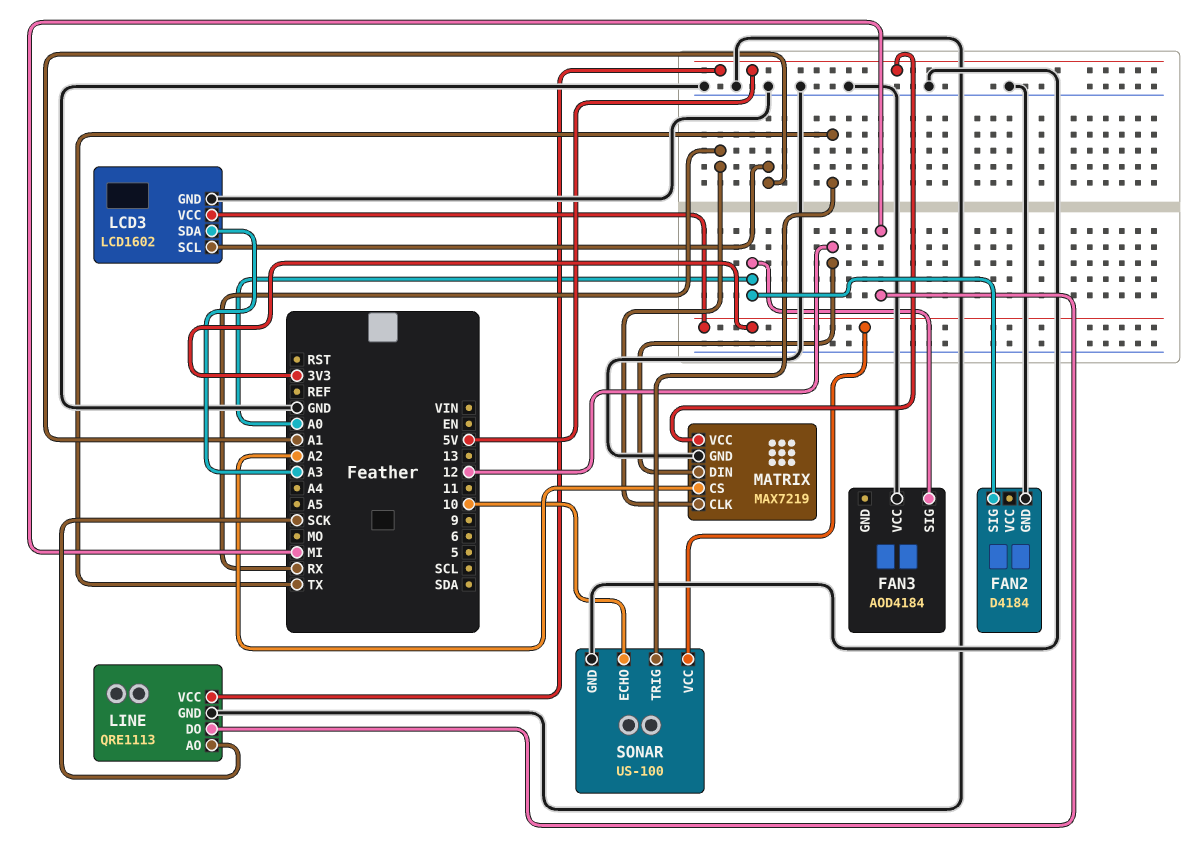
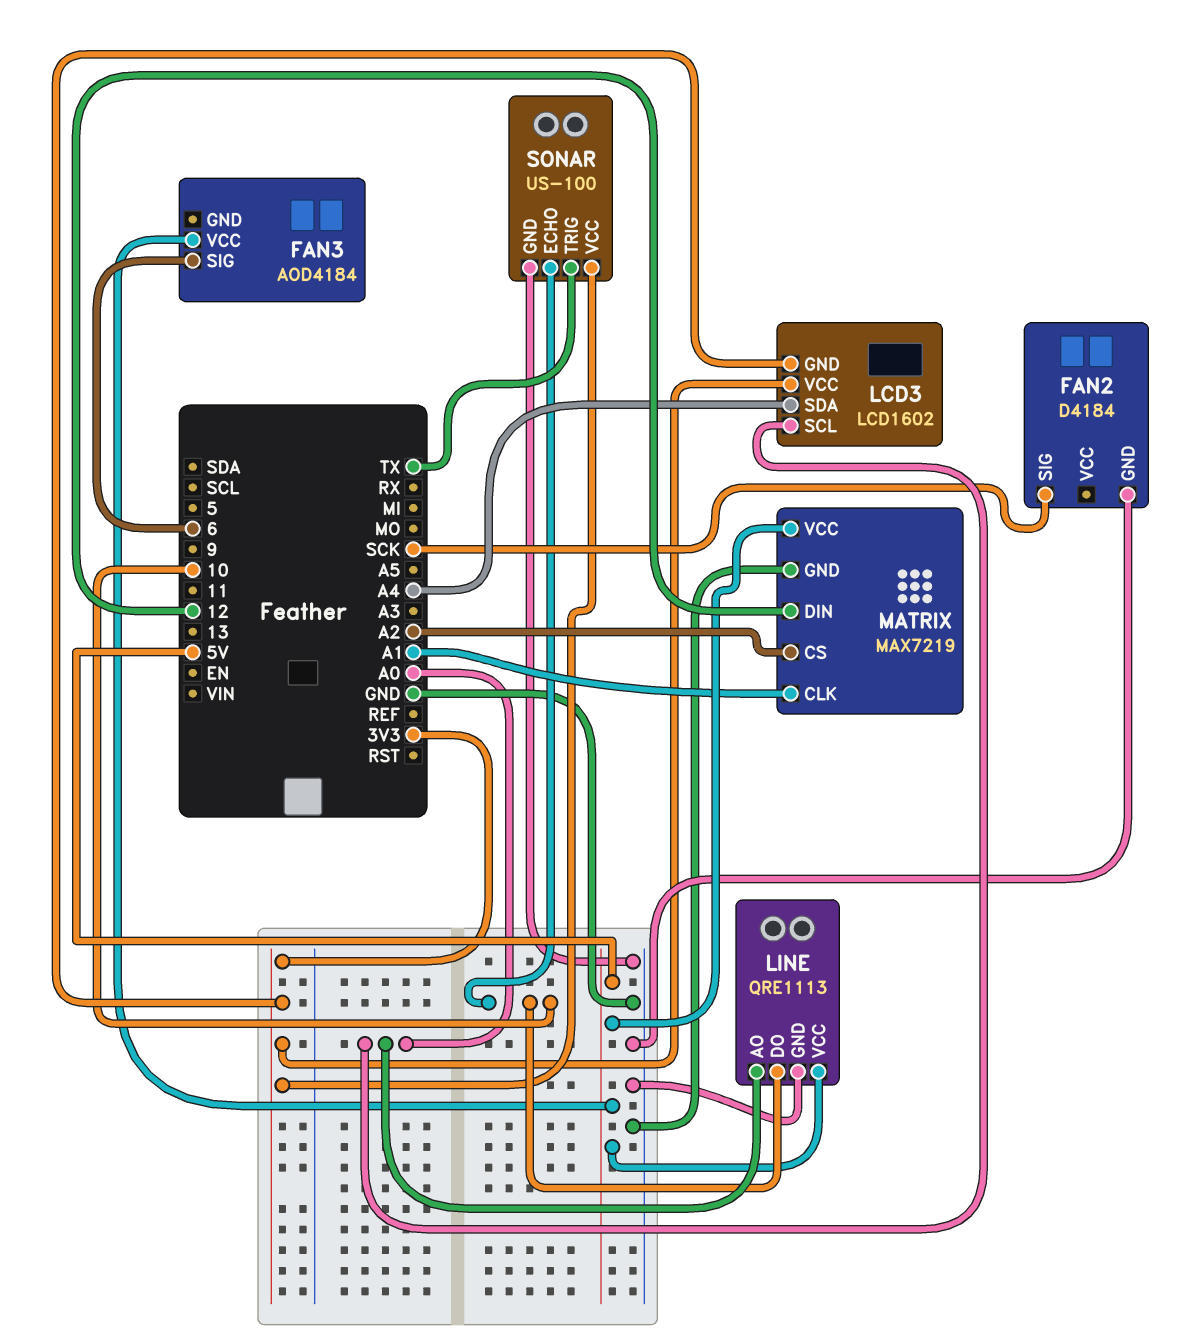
FAN2 pin SIG: A0 -> SCK
FAN3 pin SIG: A0 -> 6
FAN3 pin VCC: GND -> 5V
LCD3 pin GND: GND -> 3V3
LCD3 pin SCL: A1 -> A0
LCD3 pin SDA: A3 -> A4
LINE pin AO: SCK -> A0
LINE pin DO: MI -> 10
MATRIX pin CLK: RX -> A1

